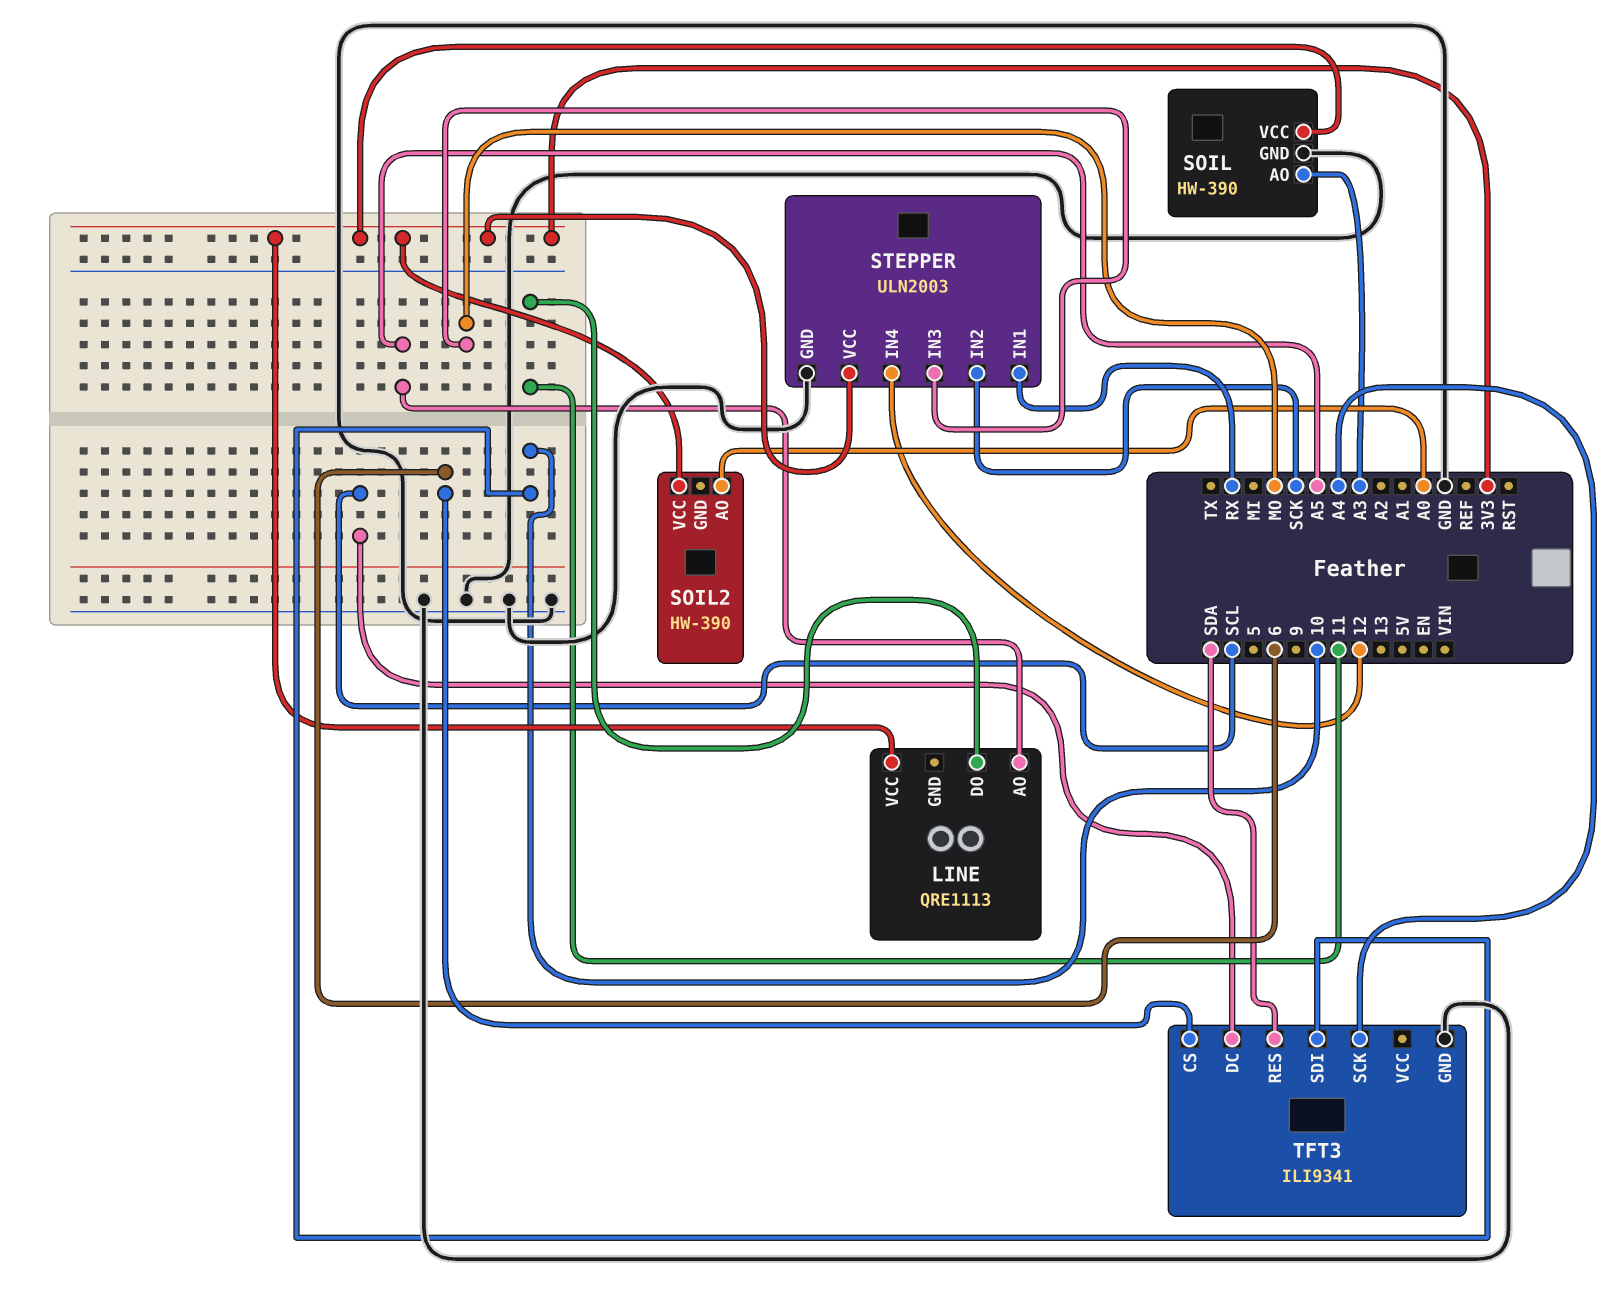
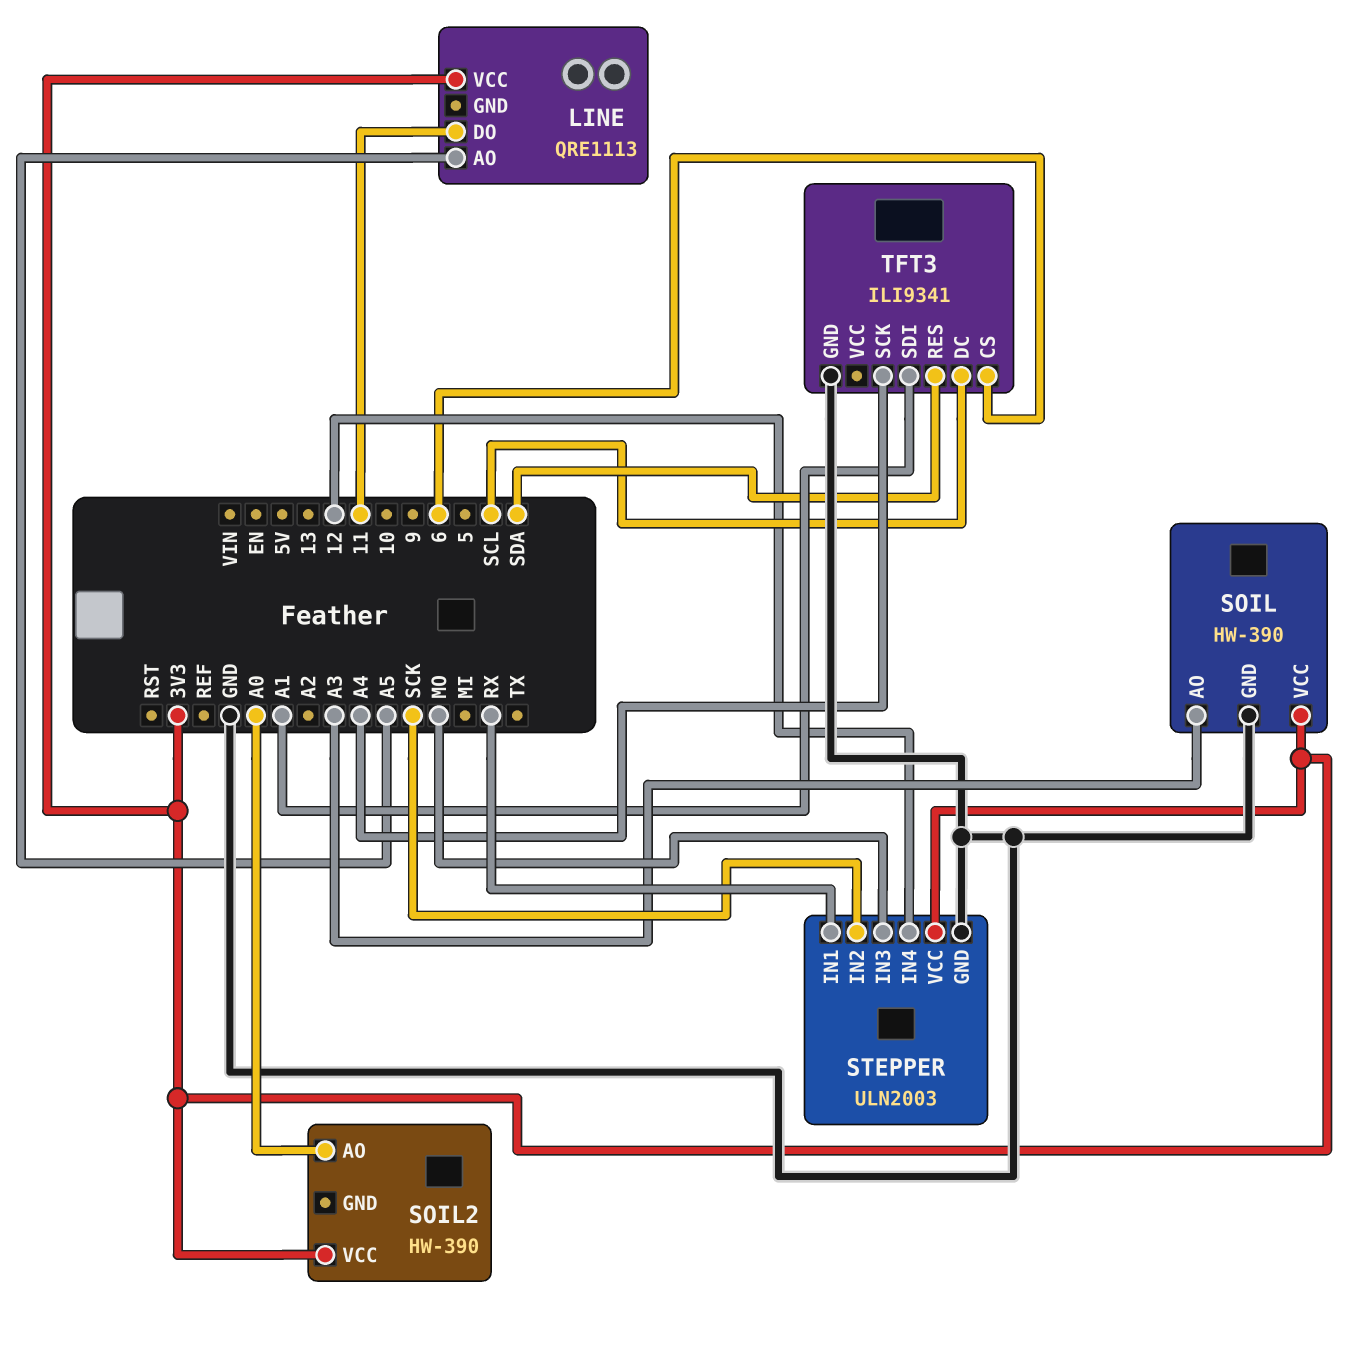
TFT3 pin SDI: 10 -> A1

